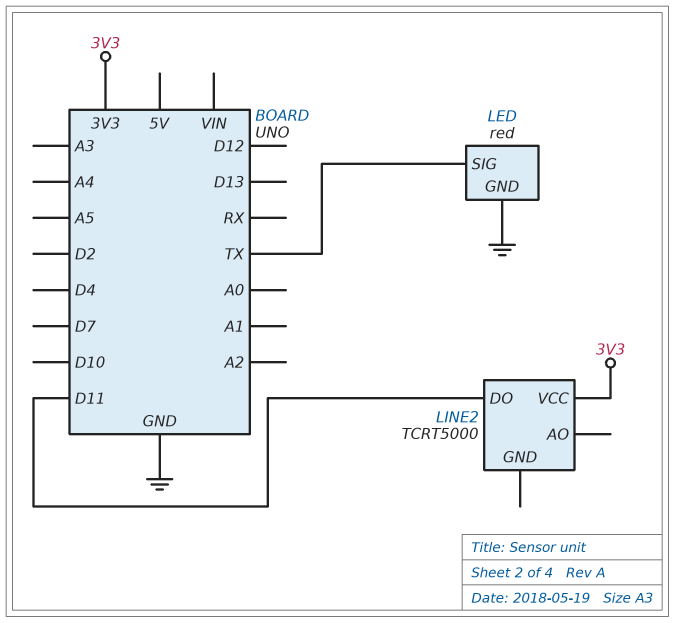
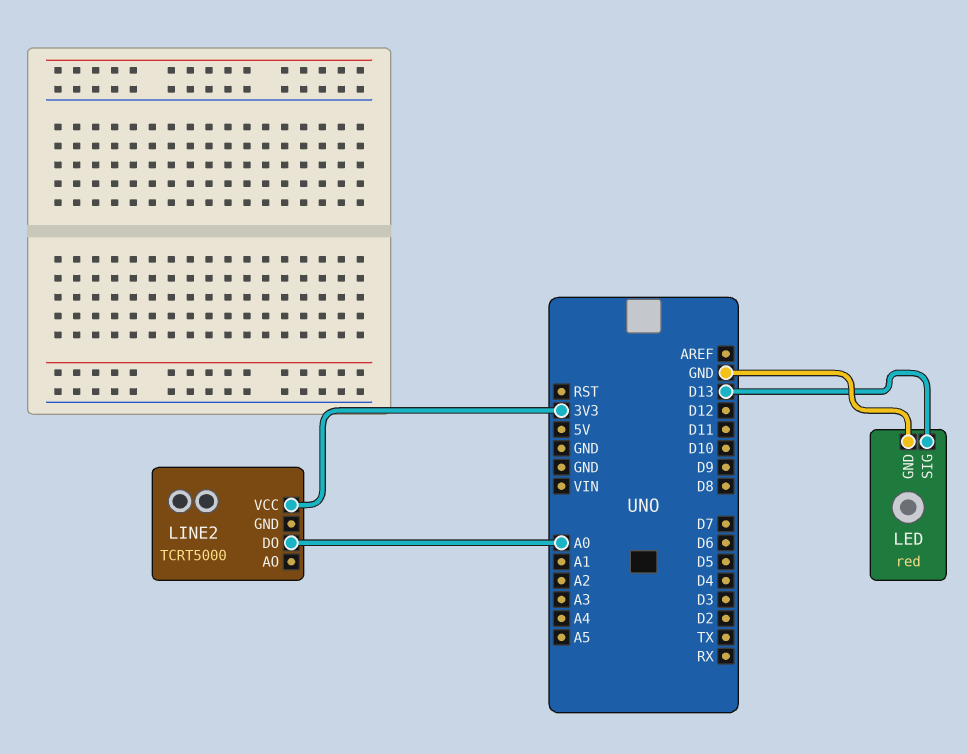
LED pin SIG: TX -> D13
LINE2 pin DO: D11 -> A0

